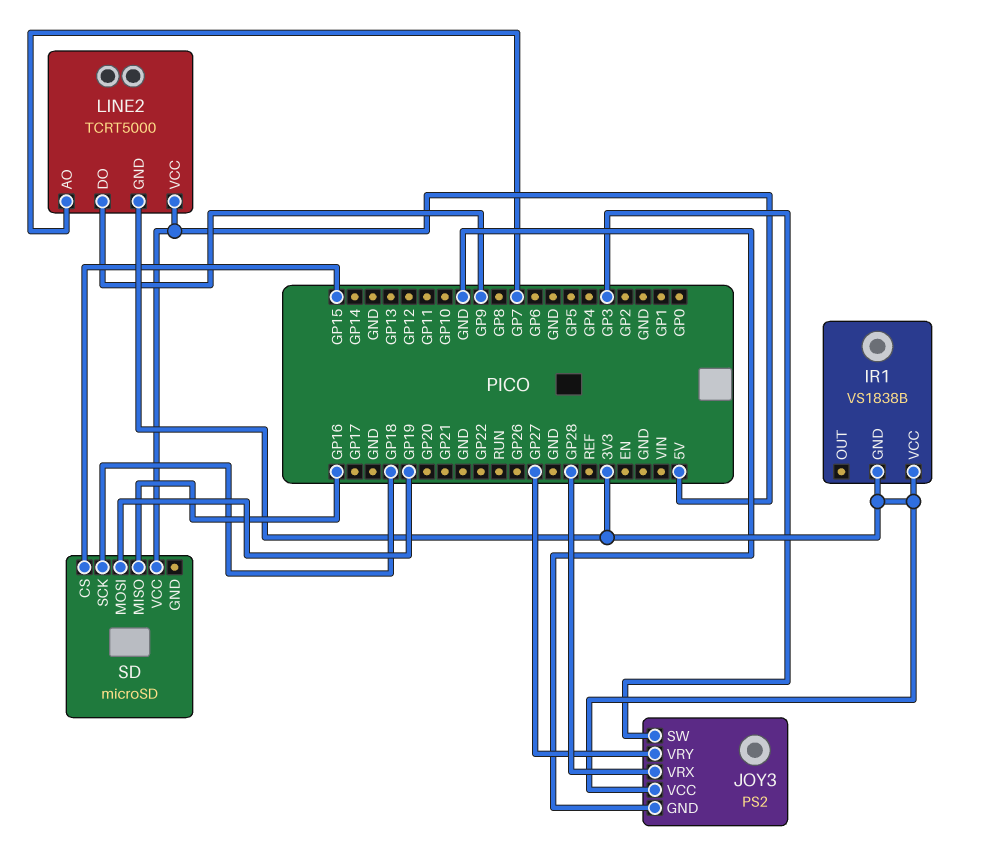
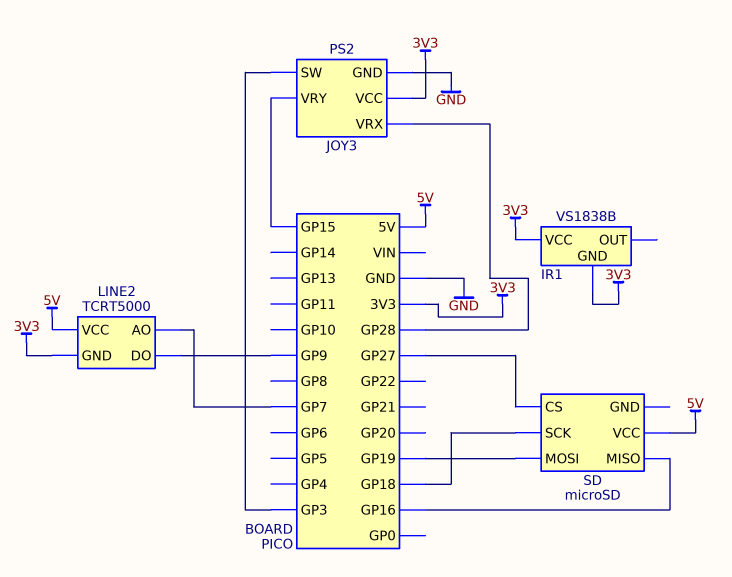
JOY3 pin VRY: GP27 -> GP15
SD pin CS: GP15 -> GP27

